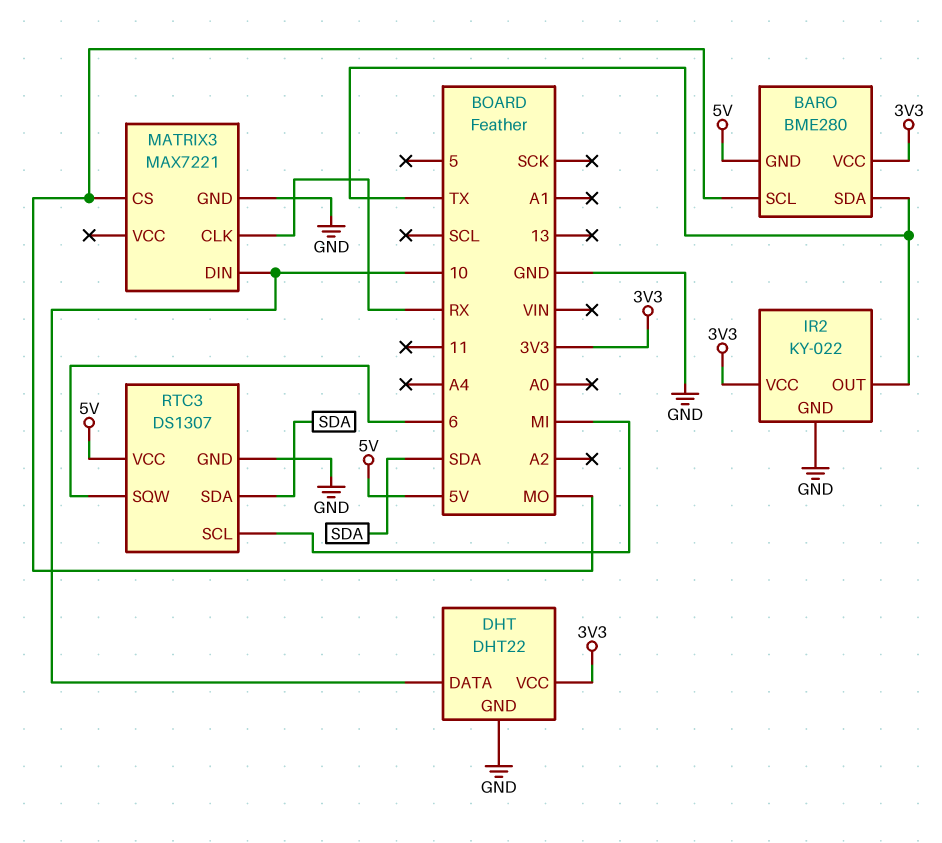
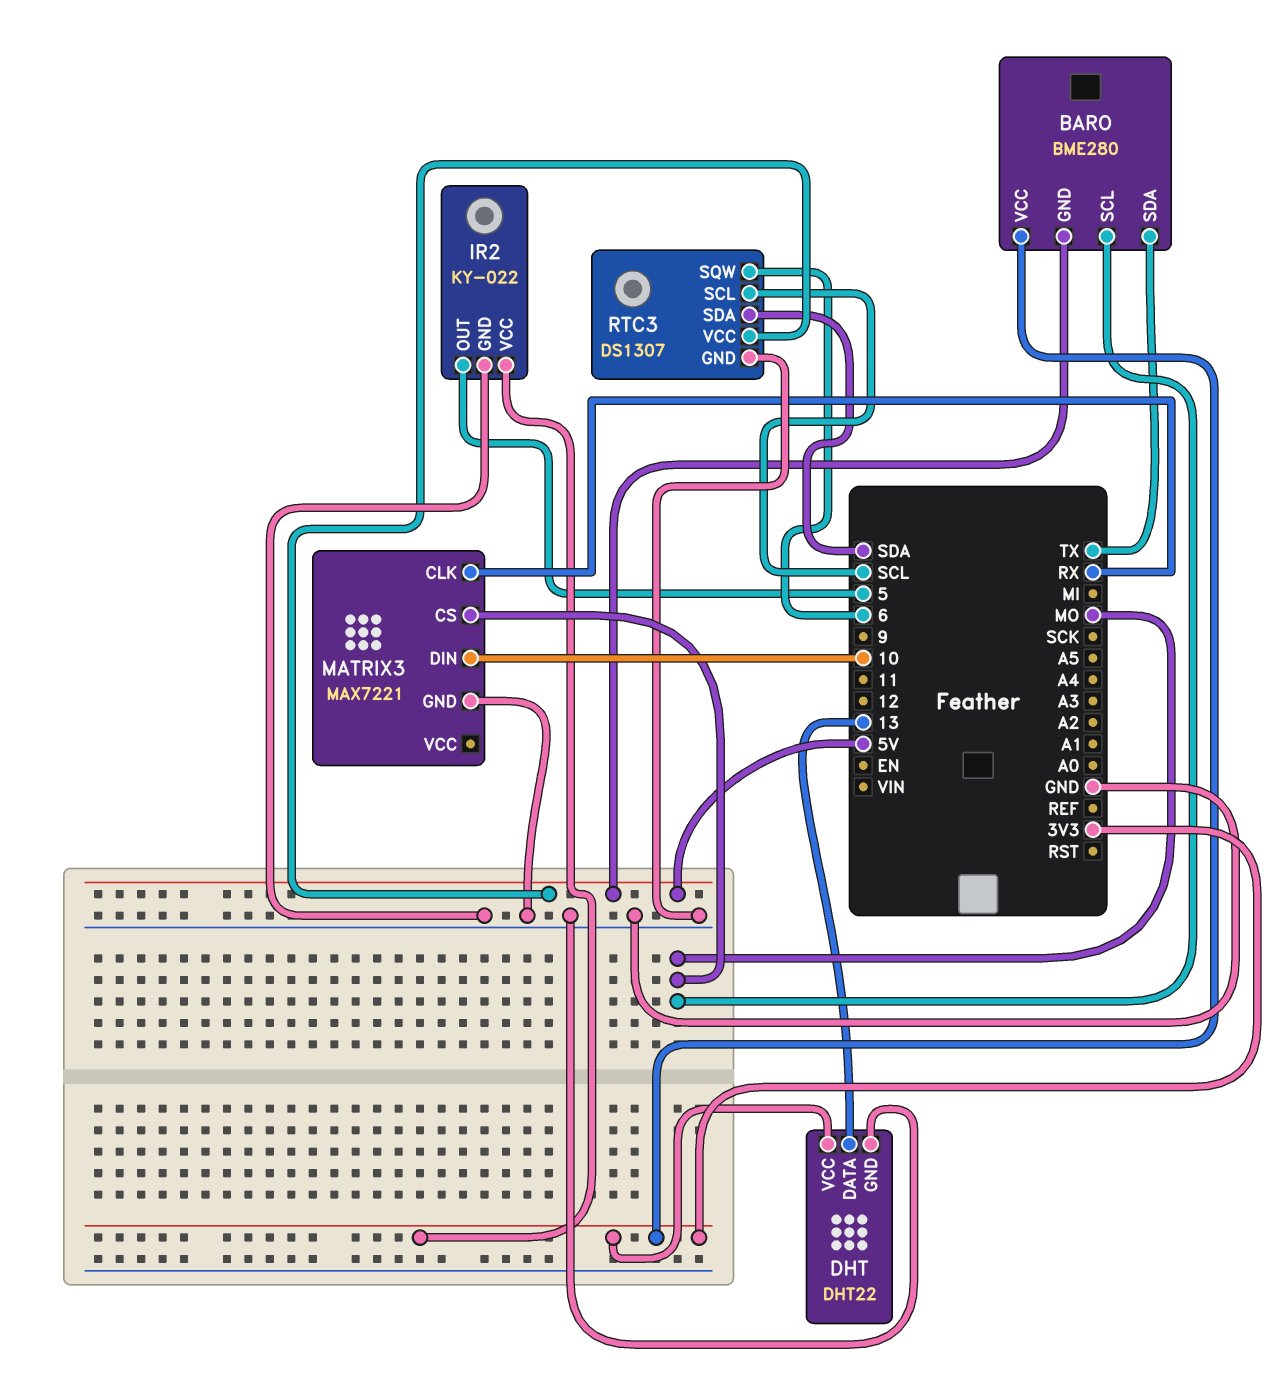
DHT pin DATA: 10 -> 13
IR2 pin OUT: TX -> 5
RTC3 pin SCL: MI -> SCL

